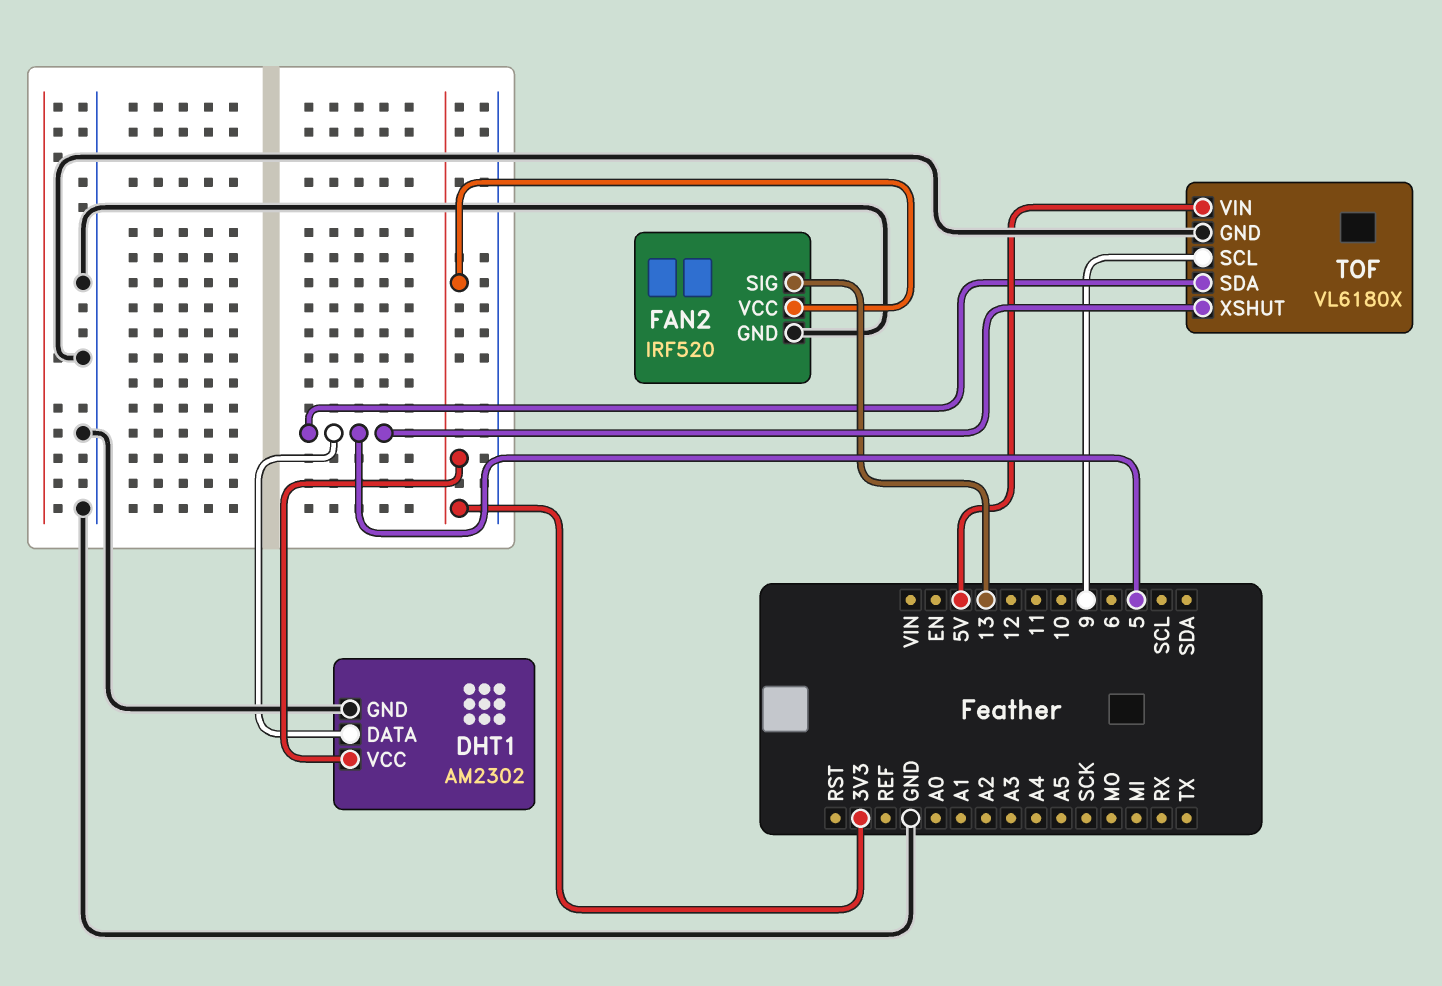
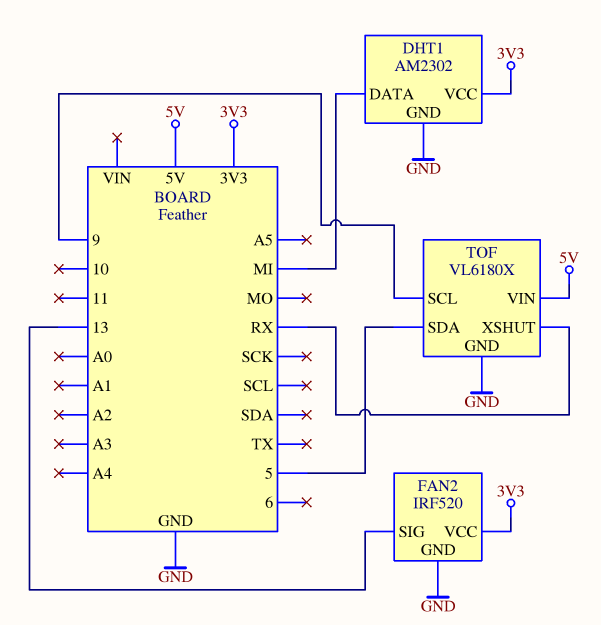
DHT1 pin DATA: 5 -> MI
TOF pin XSHUT: 5 -> RX

